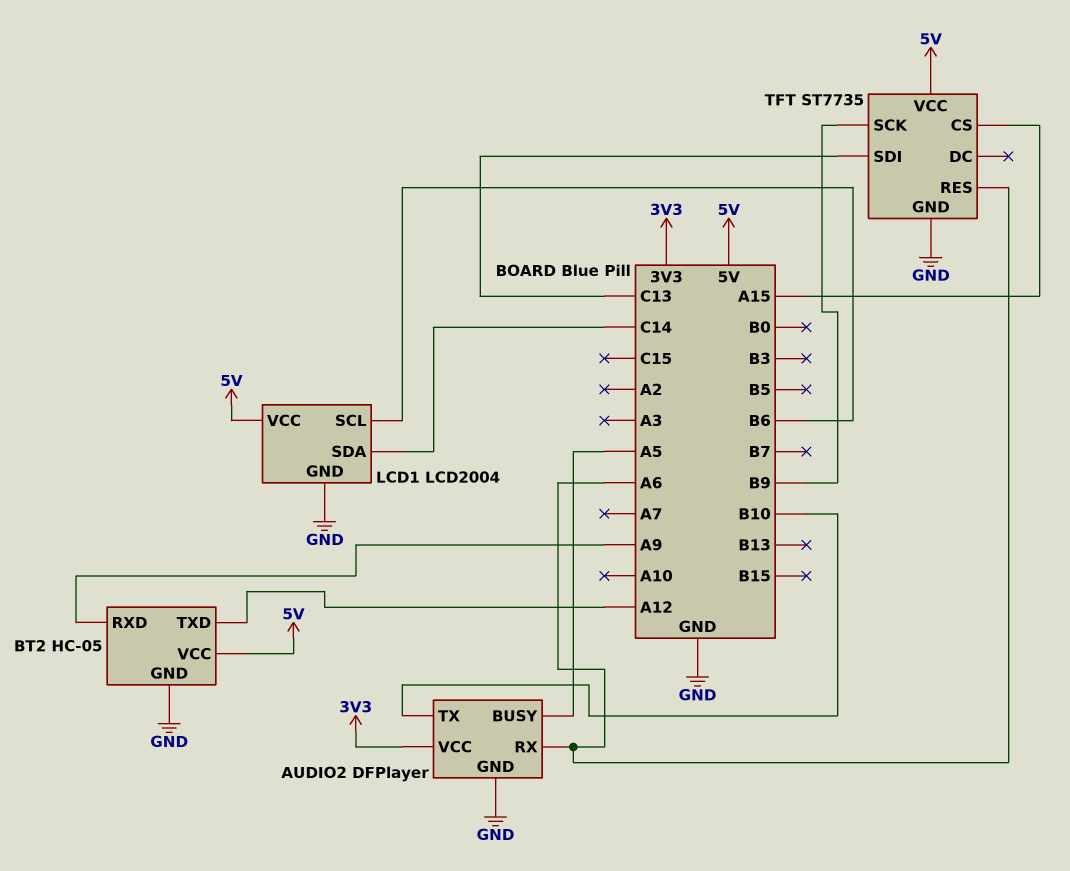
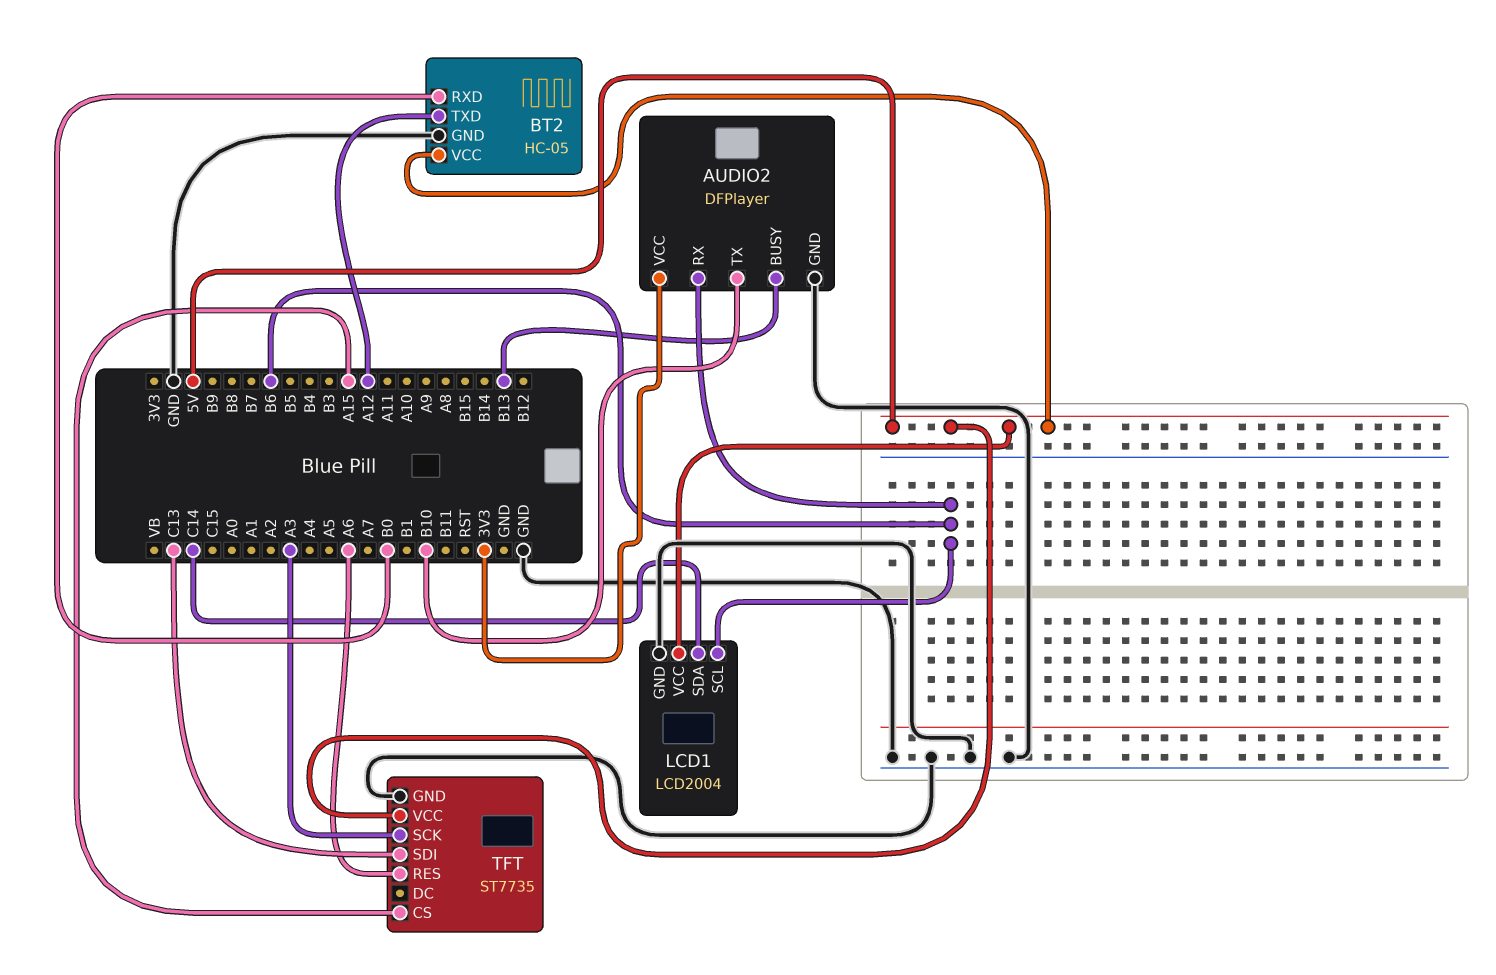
AUDIO2 pin BUSY: A5 -> B13
AUDIO2 pin RX: A6 -> B6
BT2 pin RXD: A9 -> B0
TFT pin SCK: B9 -> A3

